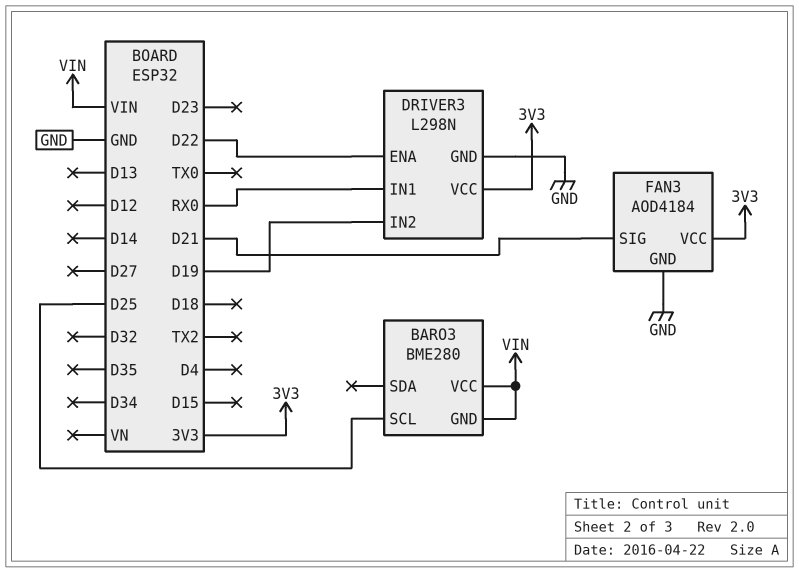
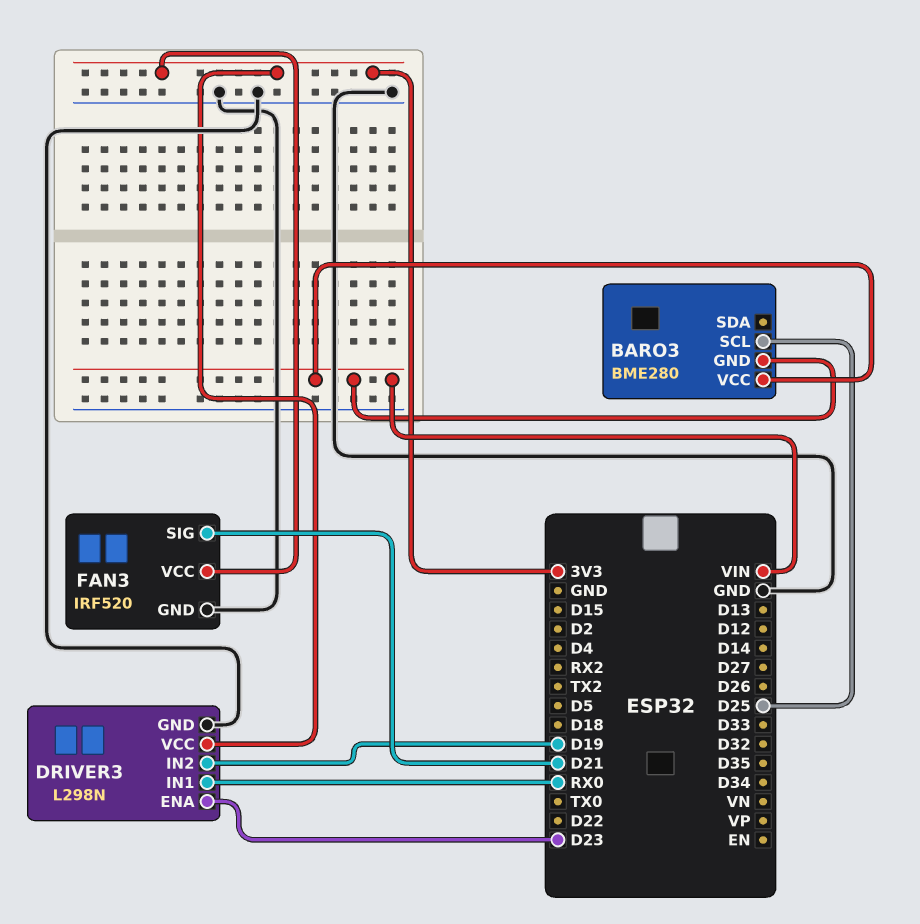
DRIVER3 pin ENA: D22 -> D23
FAN3: AOD4184 -> IRF520

